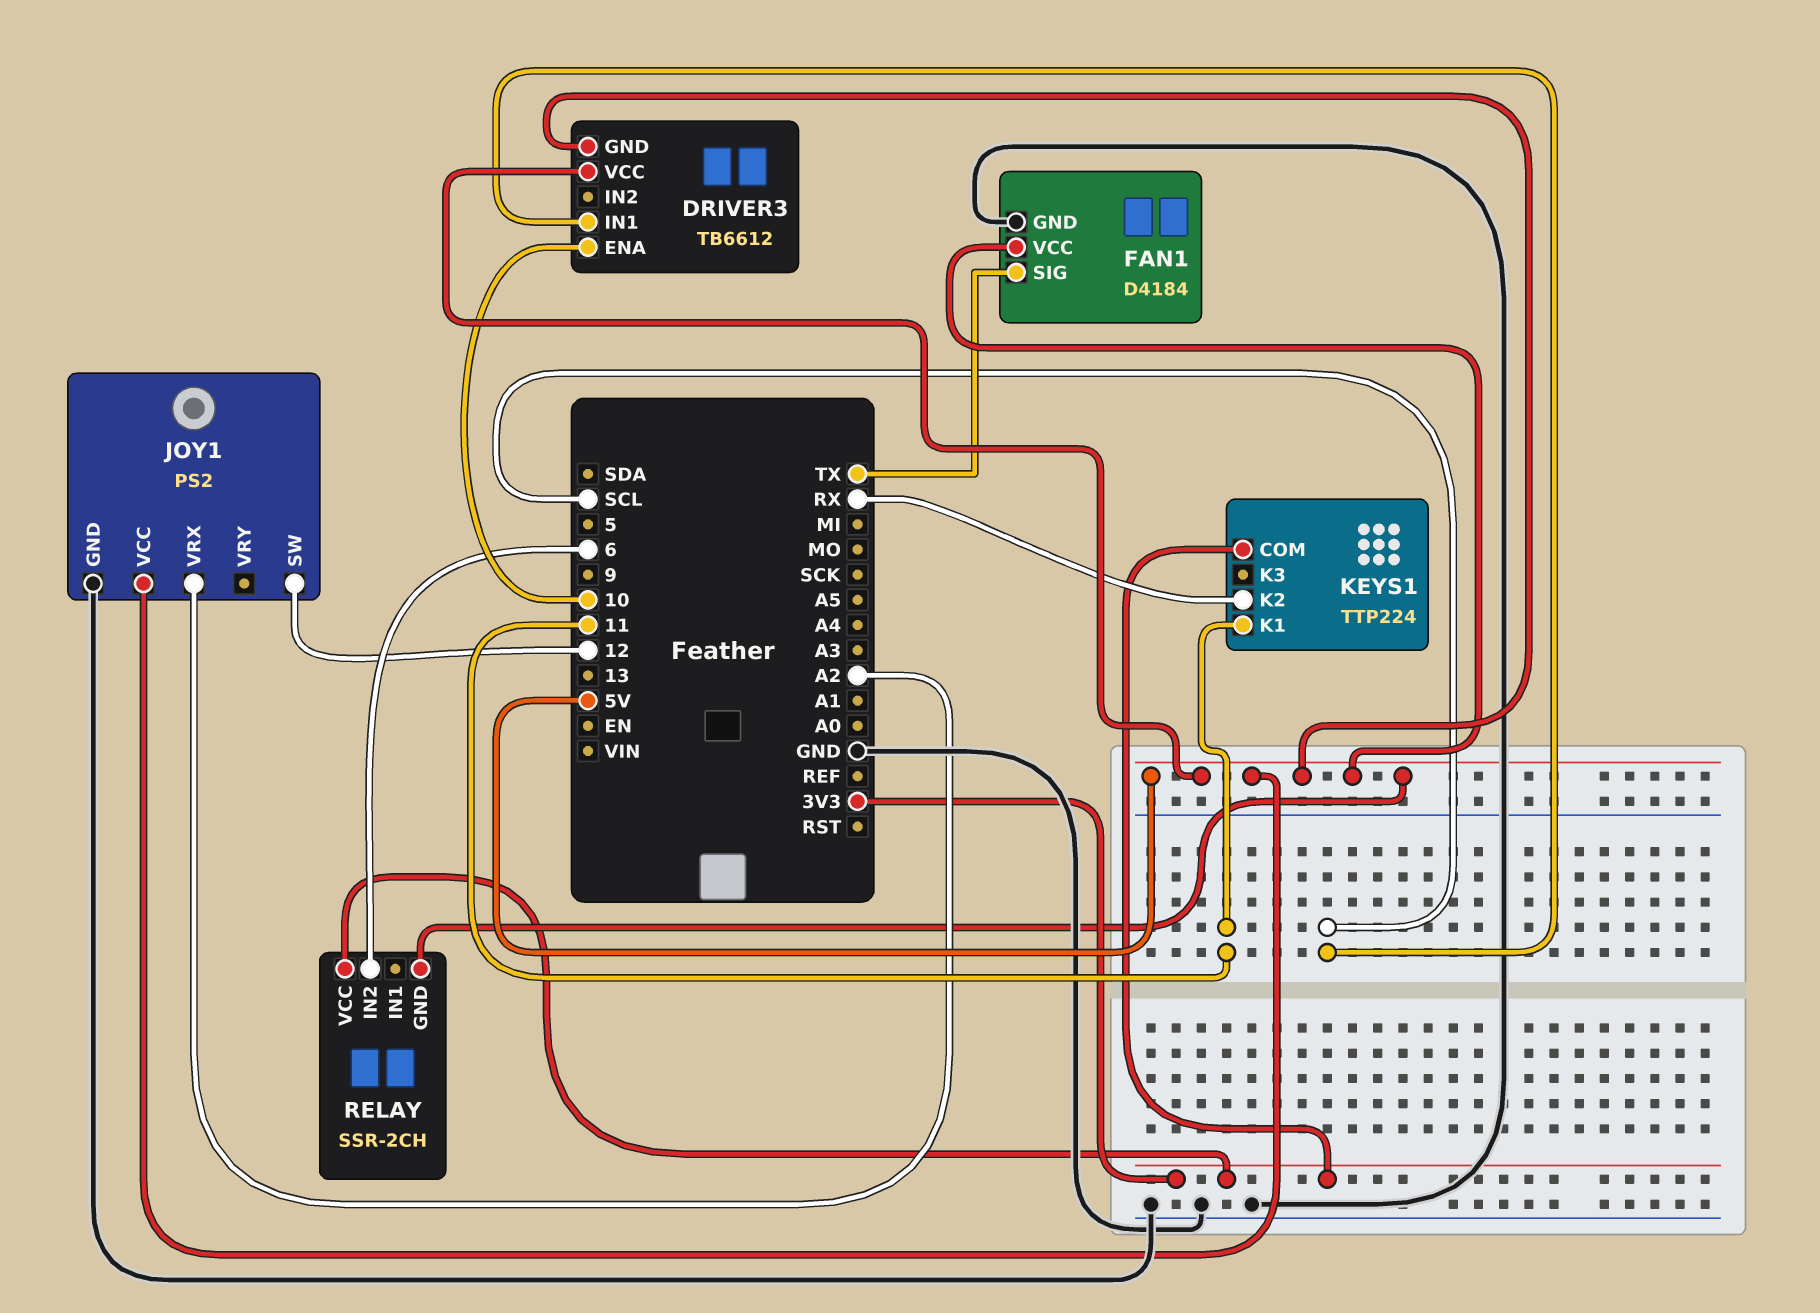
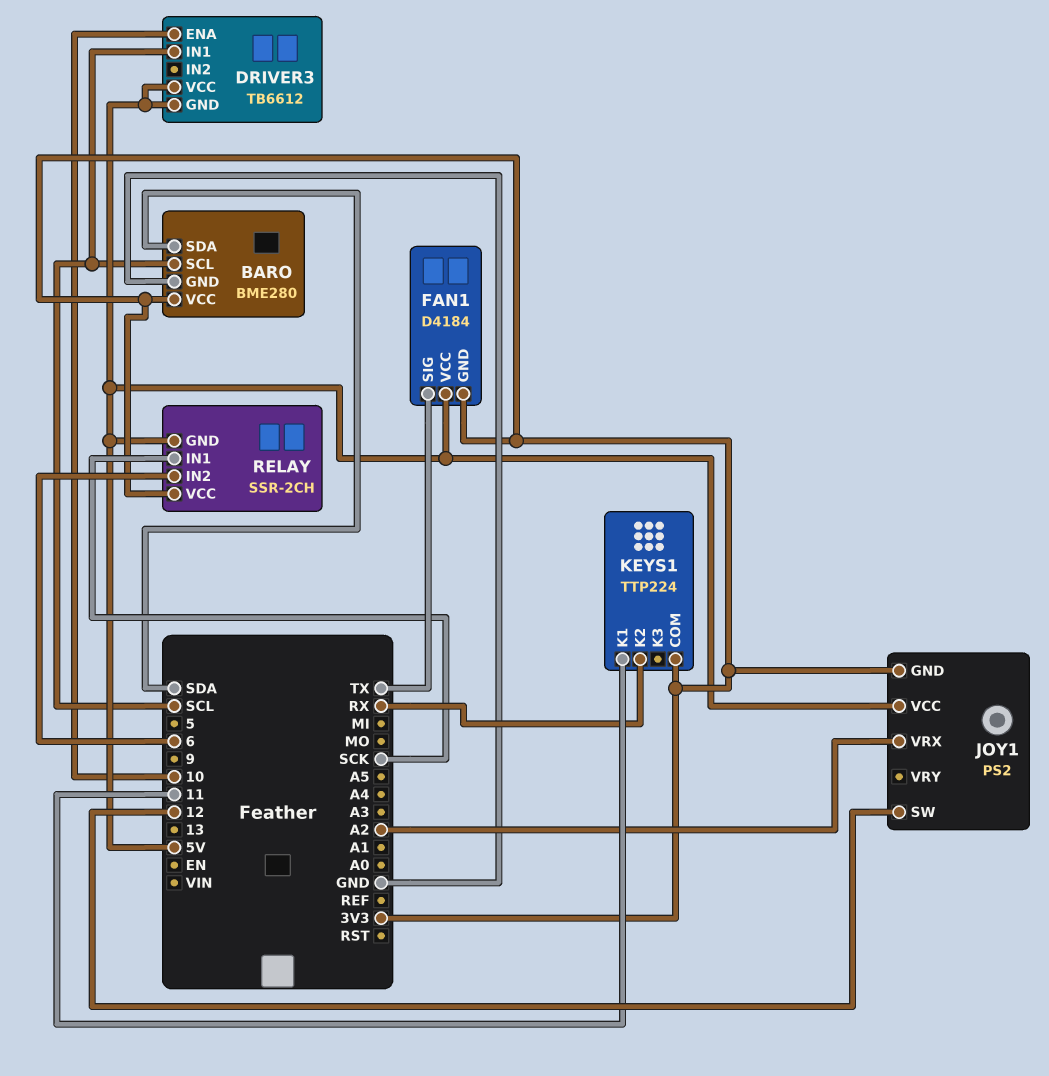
BARO: none -> BME280
BARO pin GND: none -> GND
BARO pin SCL: none -> SCL
BARO pin SDA: none -> SDA
BARO pin VCC: none -> 3V3
FAN1 pin GND: GND -> 3V3
JOY1 pin GND: GND -> 3V3
RELAY pin IN1: none -> SCK

